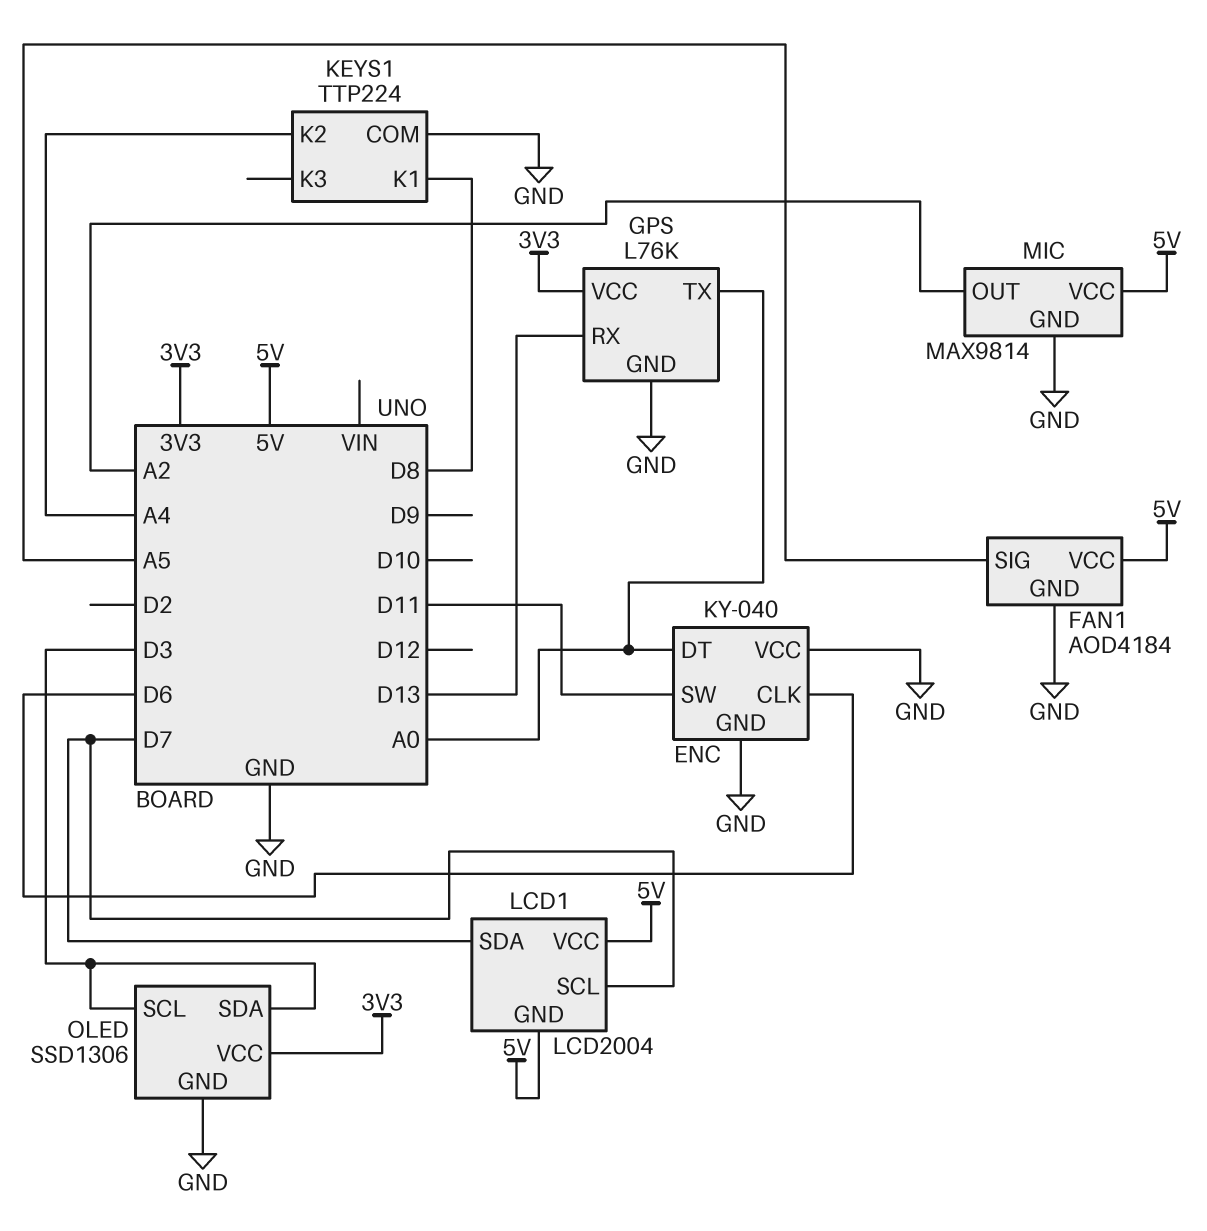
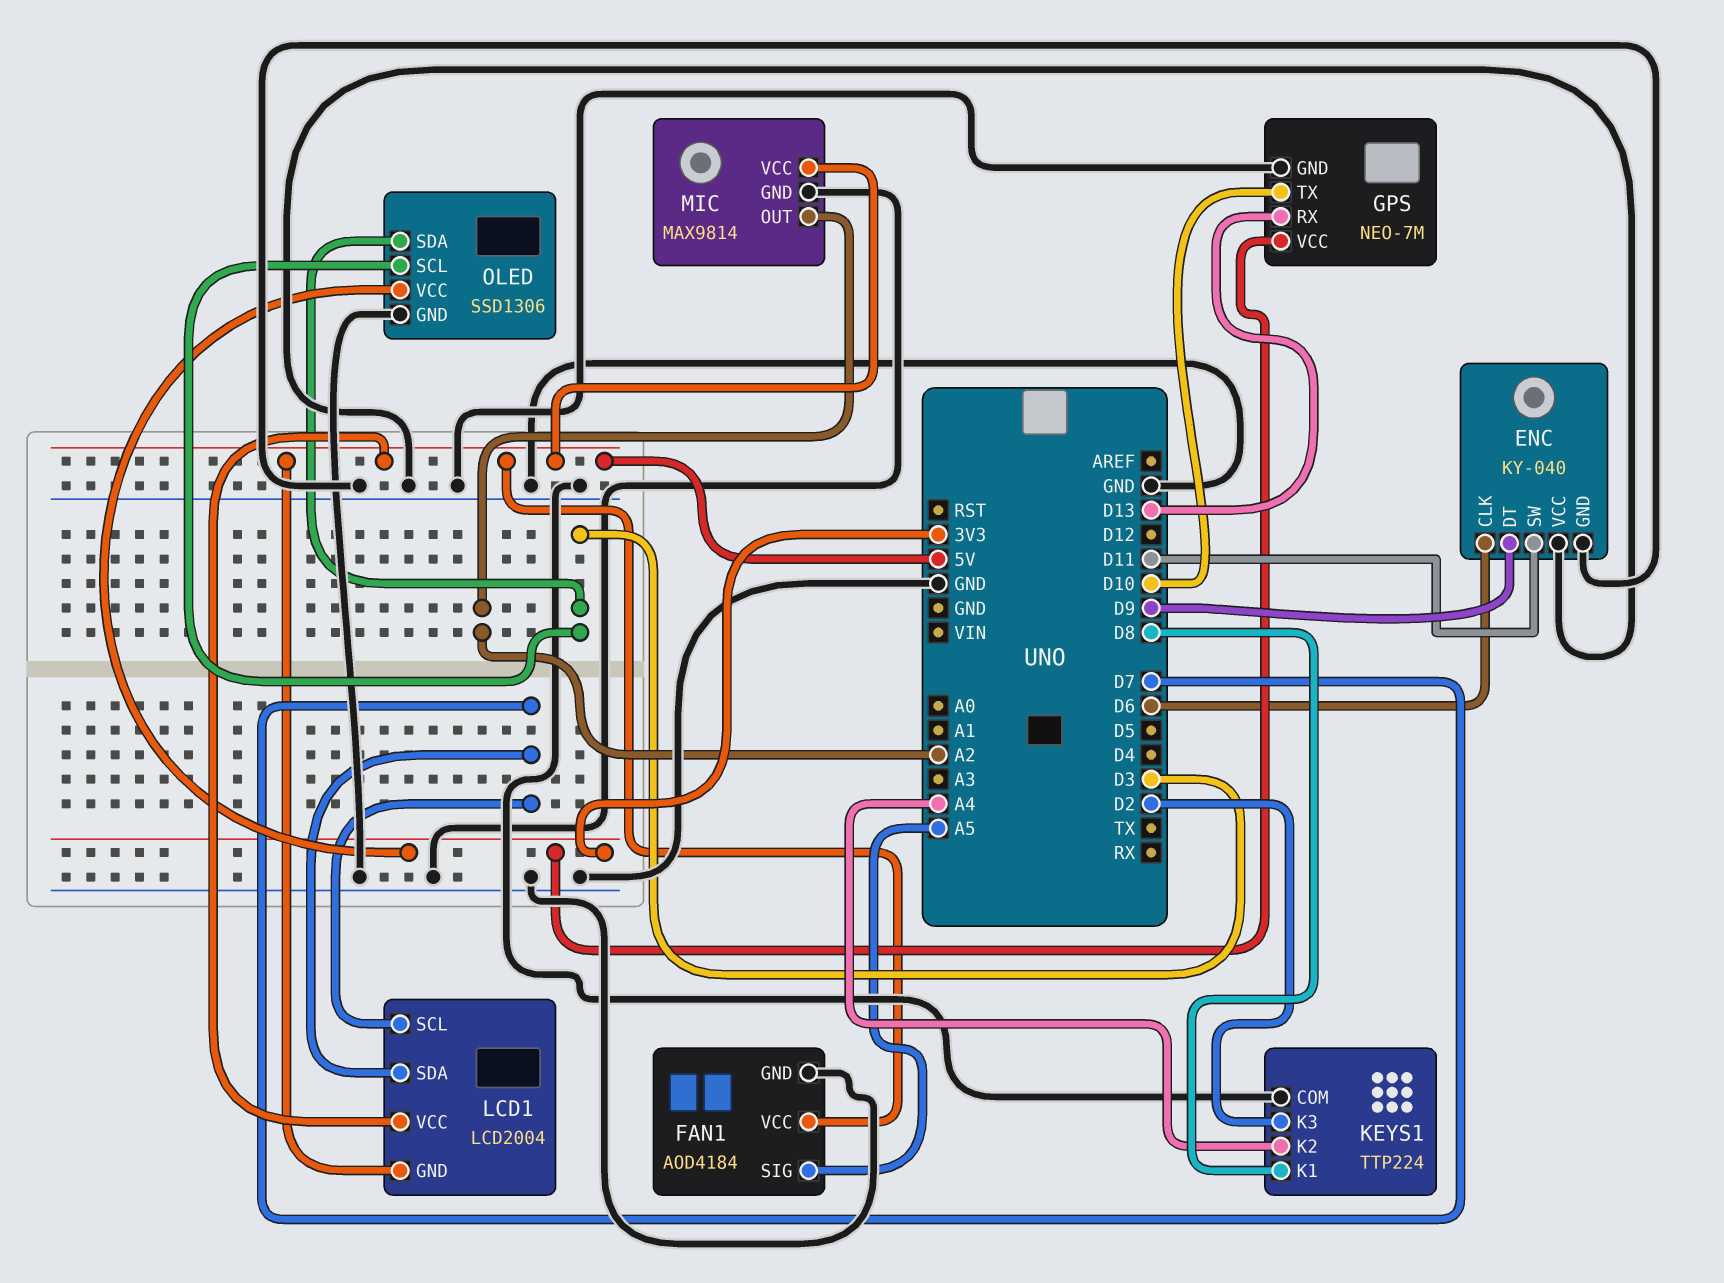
ENC pin DT: A0 -> D9
GPS: L76K -> NEO-7M
GPS pin TX: A0 -> D10
KEYS1 pin K3: none -> D2

